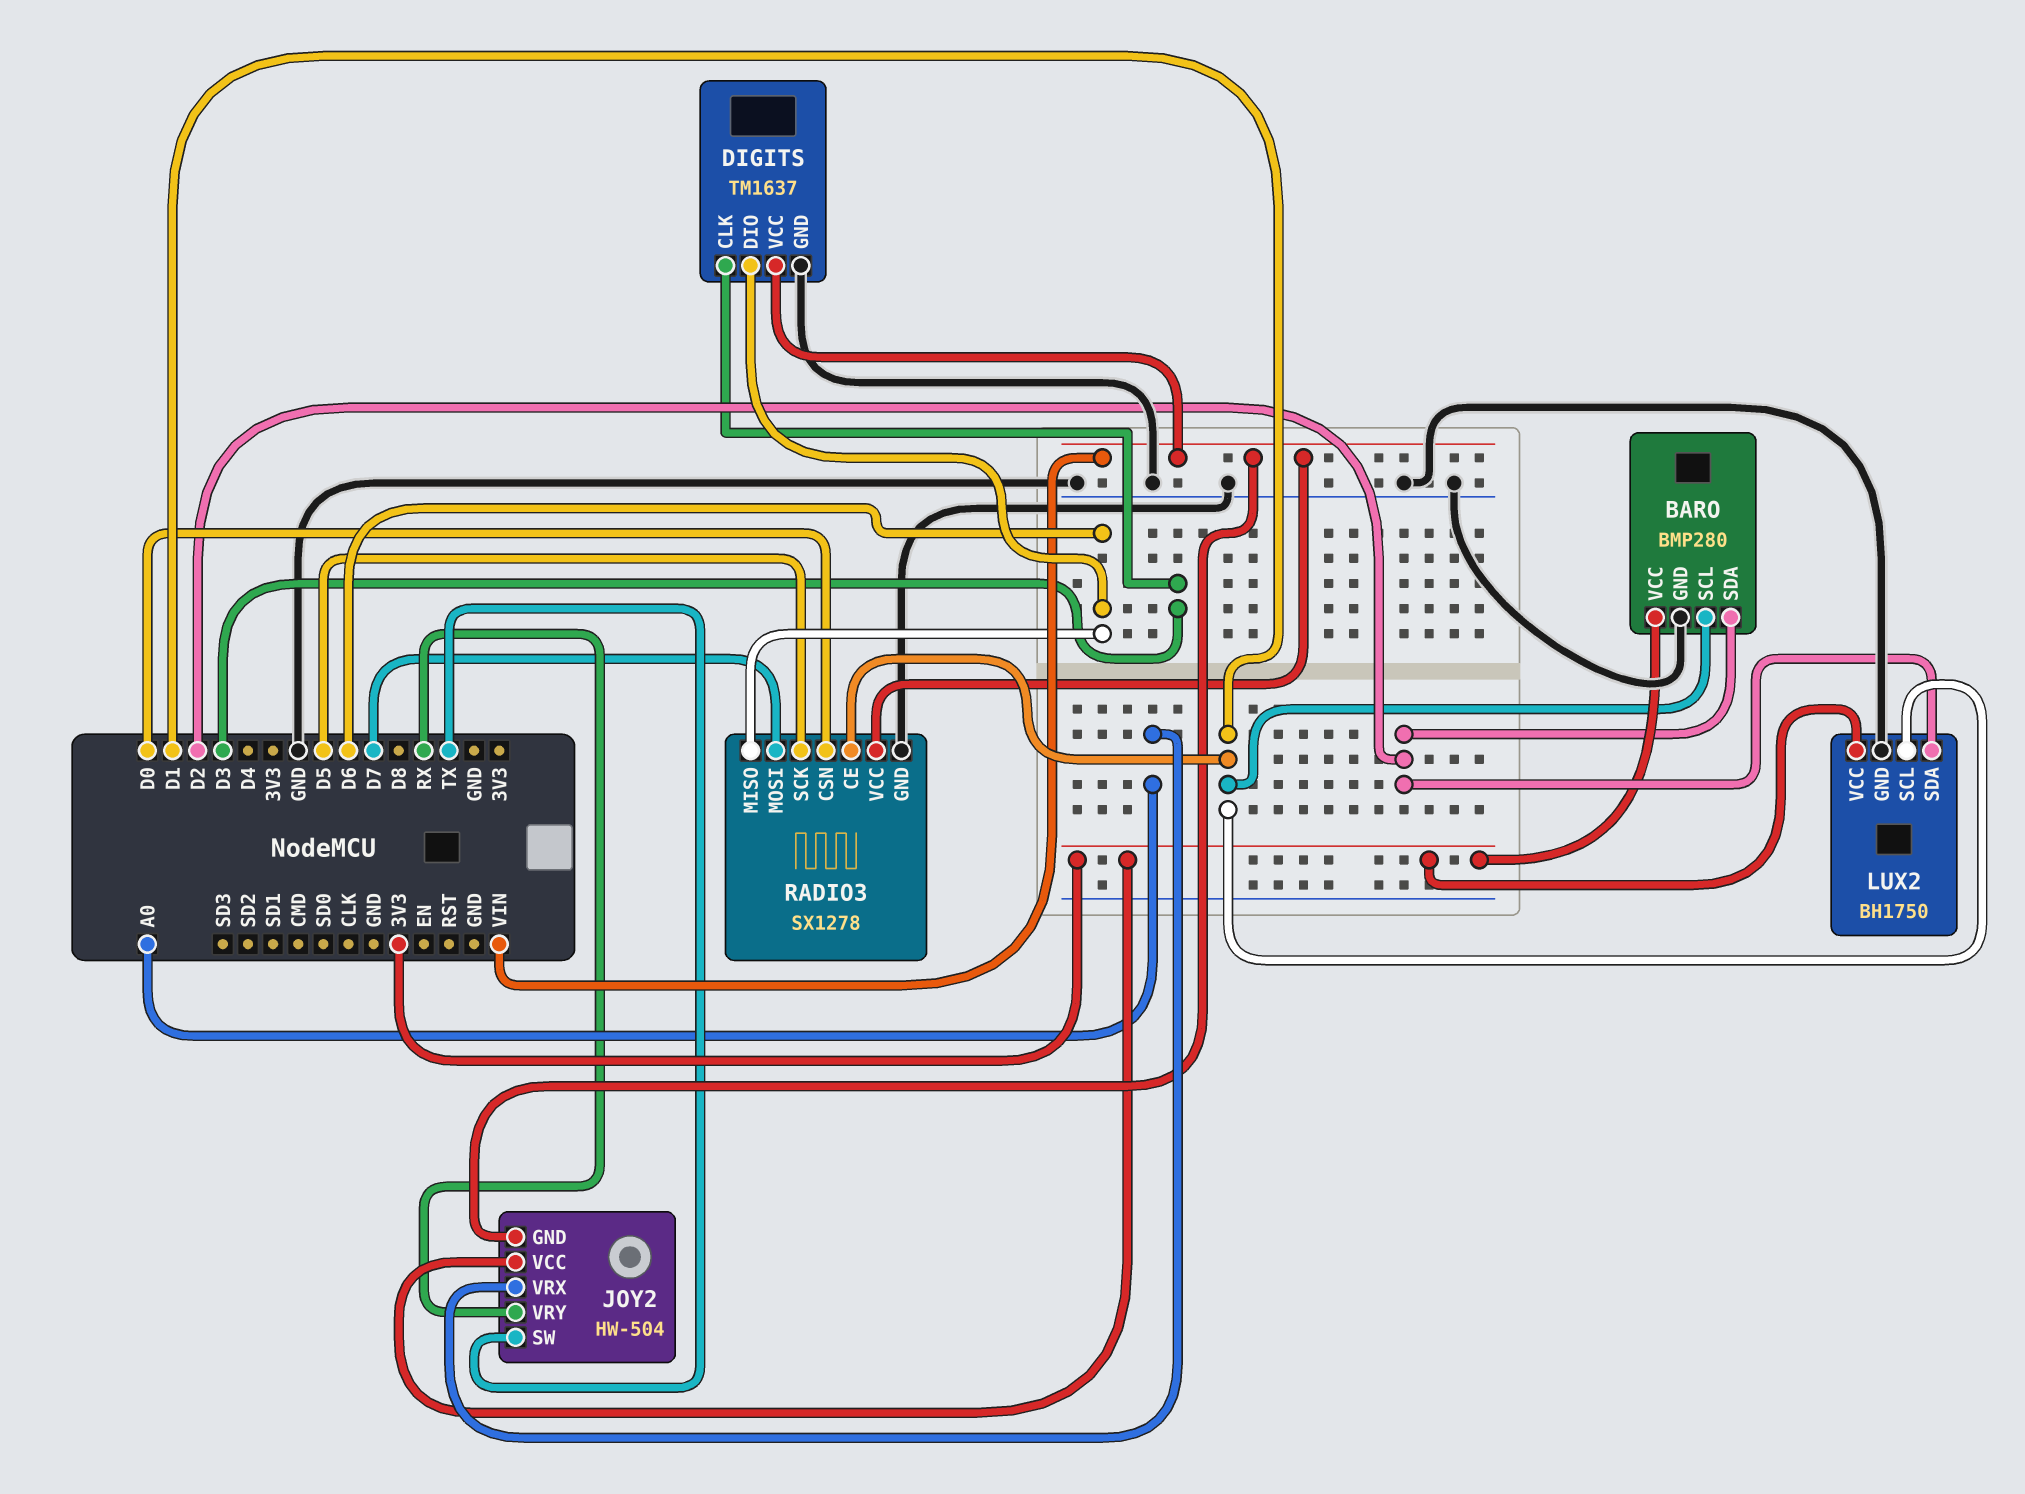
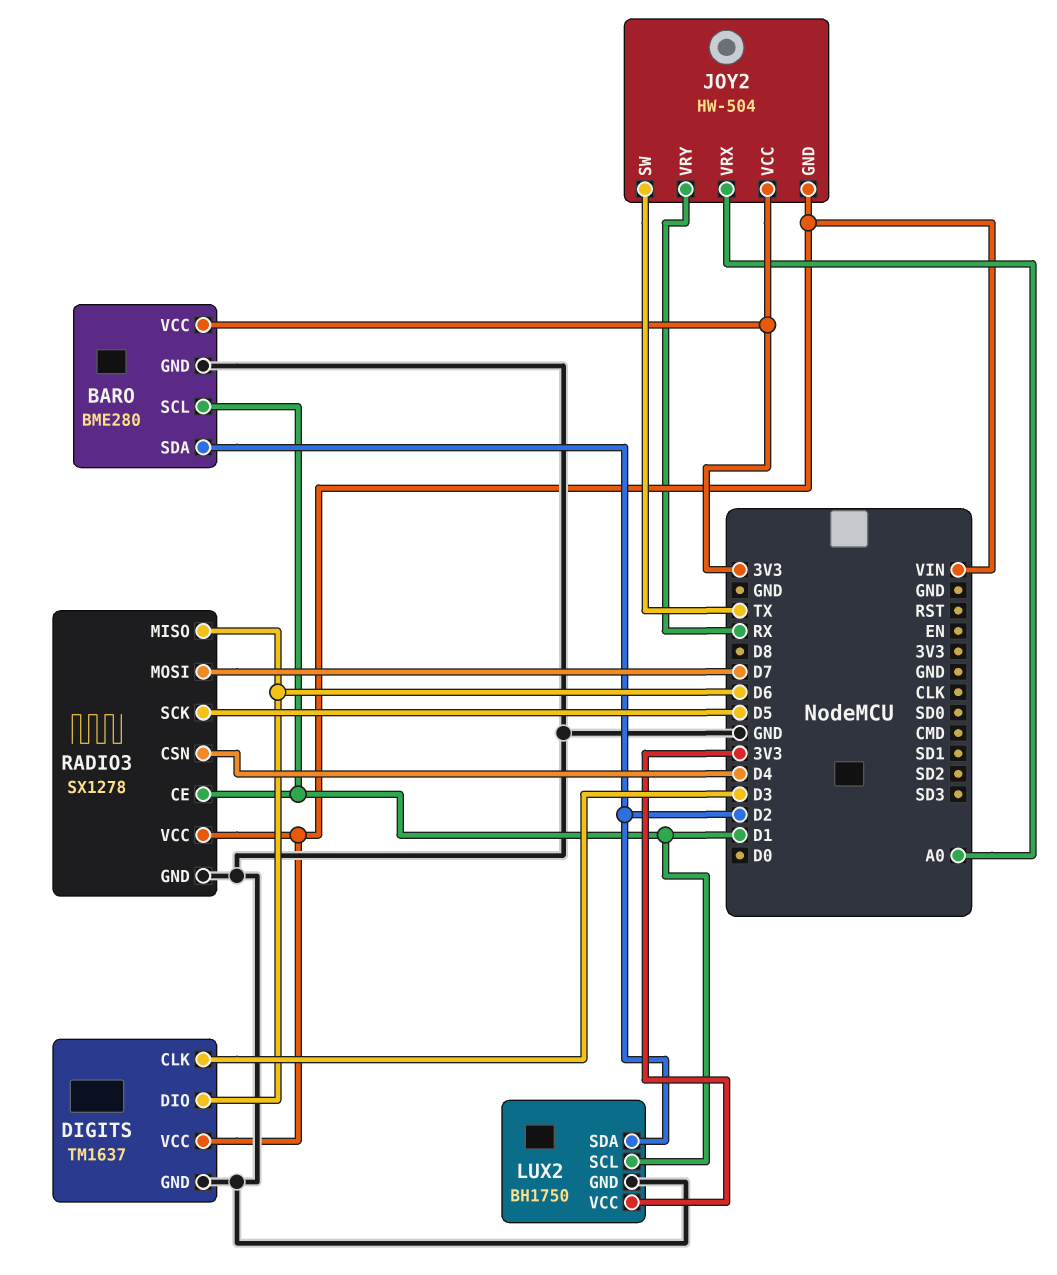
BARO: BMP280 -> BME280
RADIO3 pin CSN: D0 -> D4

